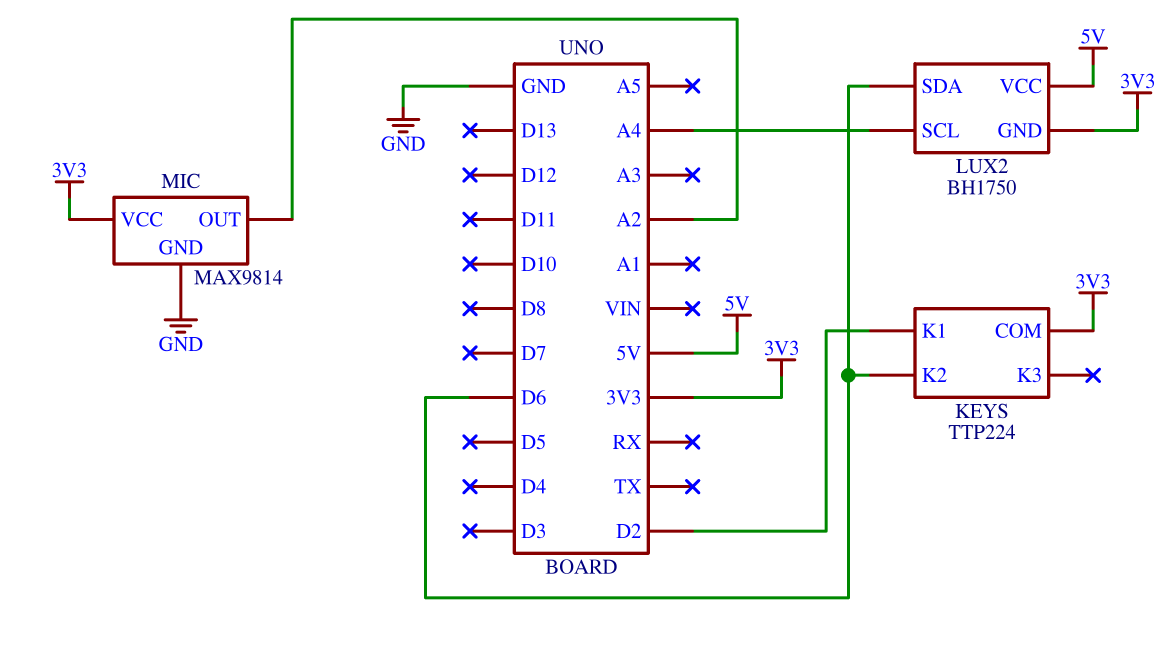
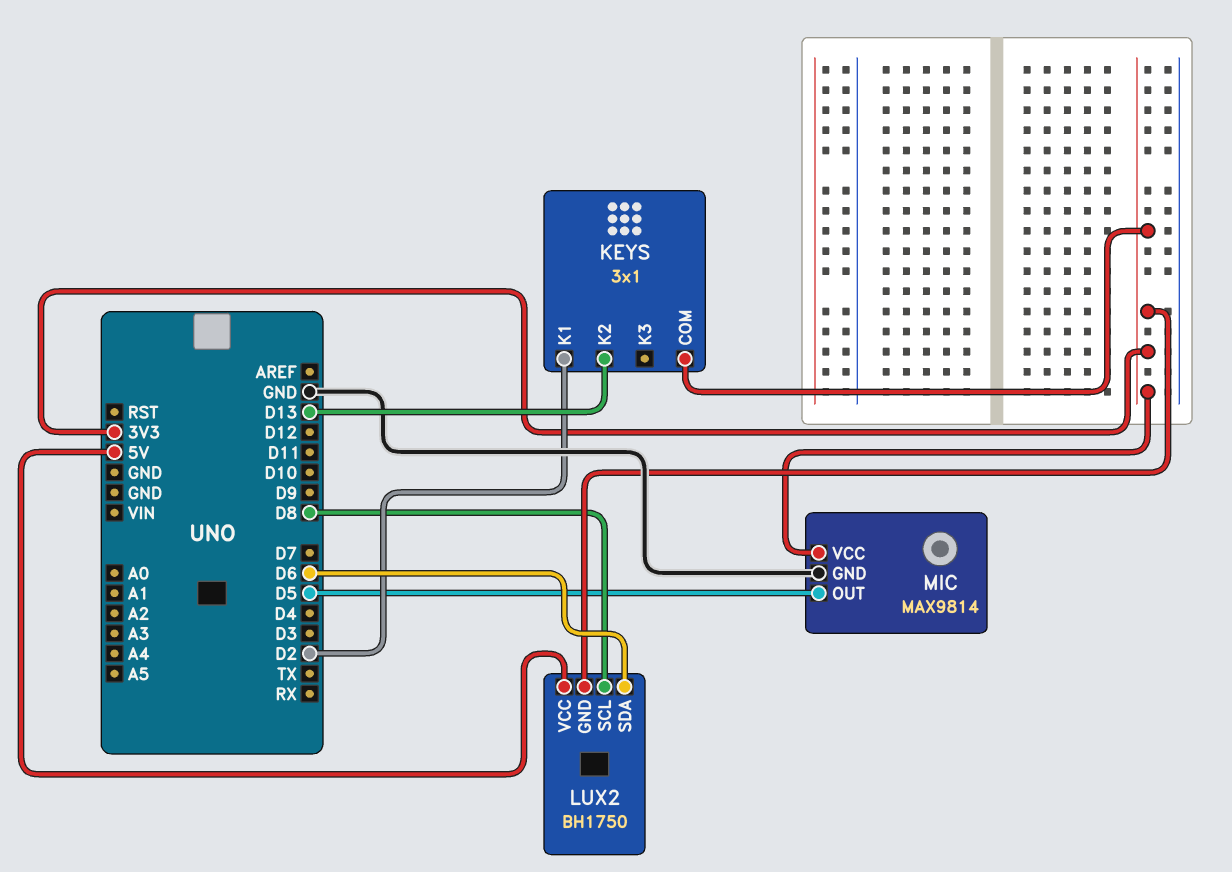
KEYS: TTP224 -> 3x1
KEYS pin K2: D6 -> D13
LUX2 pin SCL: A4 -> D8
MIC pin OUT: A2 -> D5

